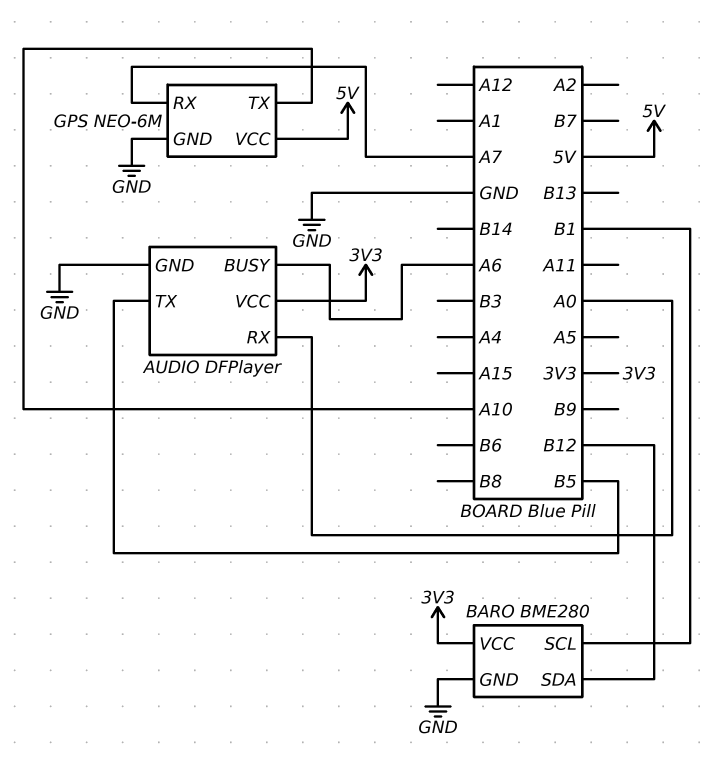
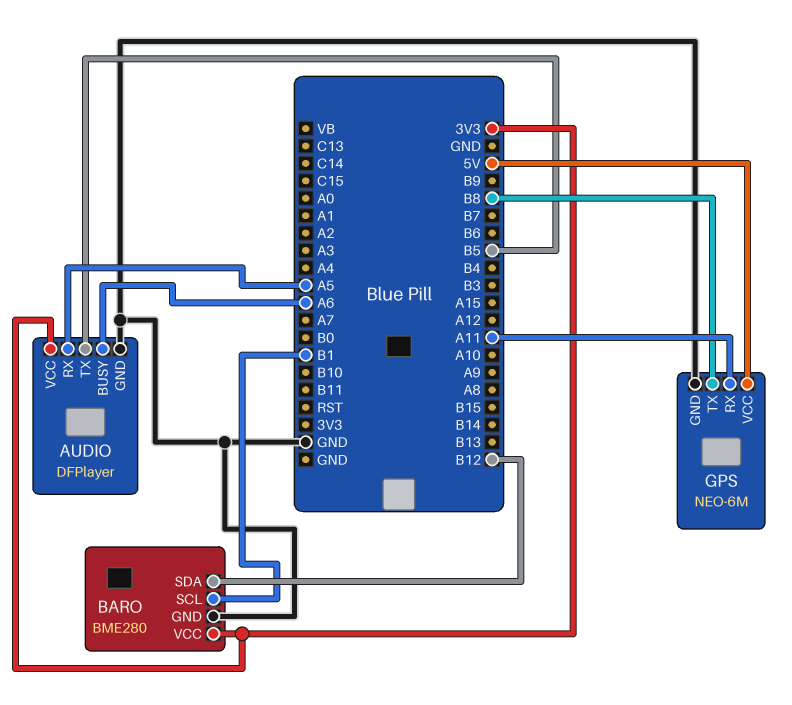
AUDIO pin RX: A0 -> A5
GPS pin RX: A7 -> A11
GPS pin TX: A10 -> B8

